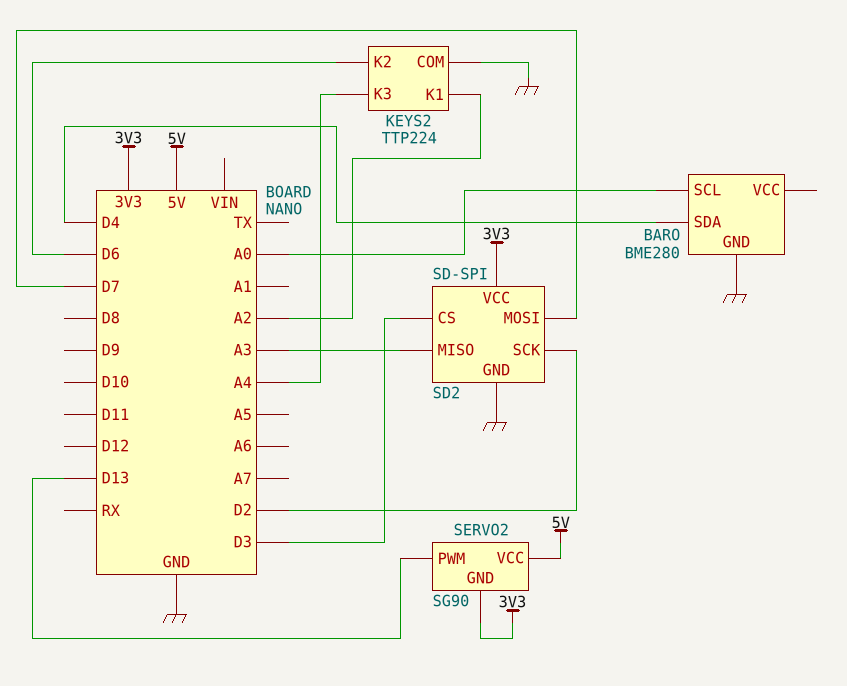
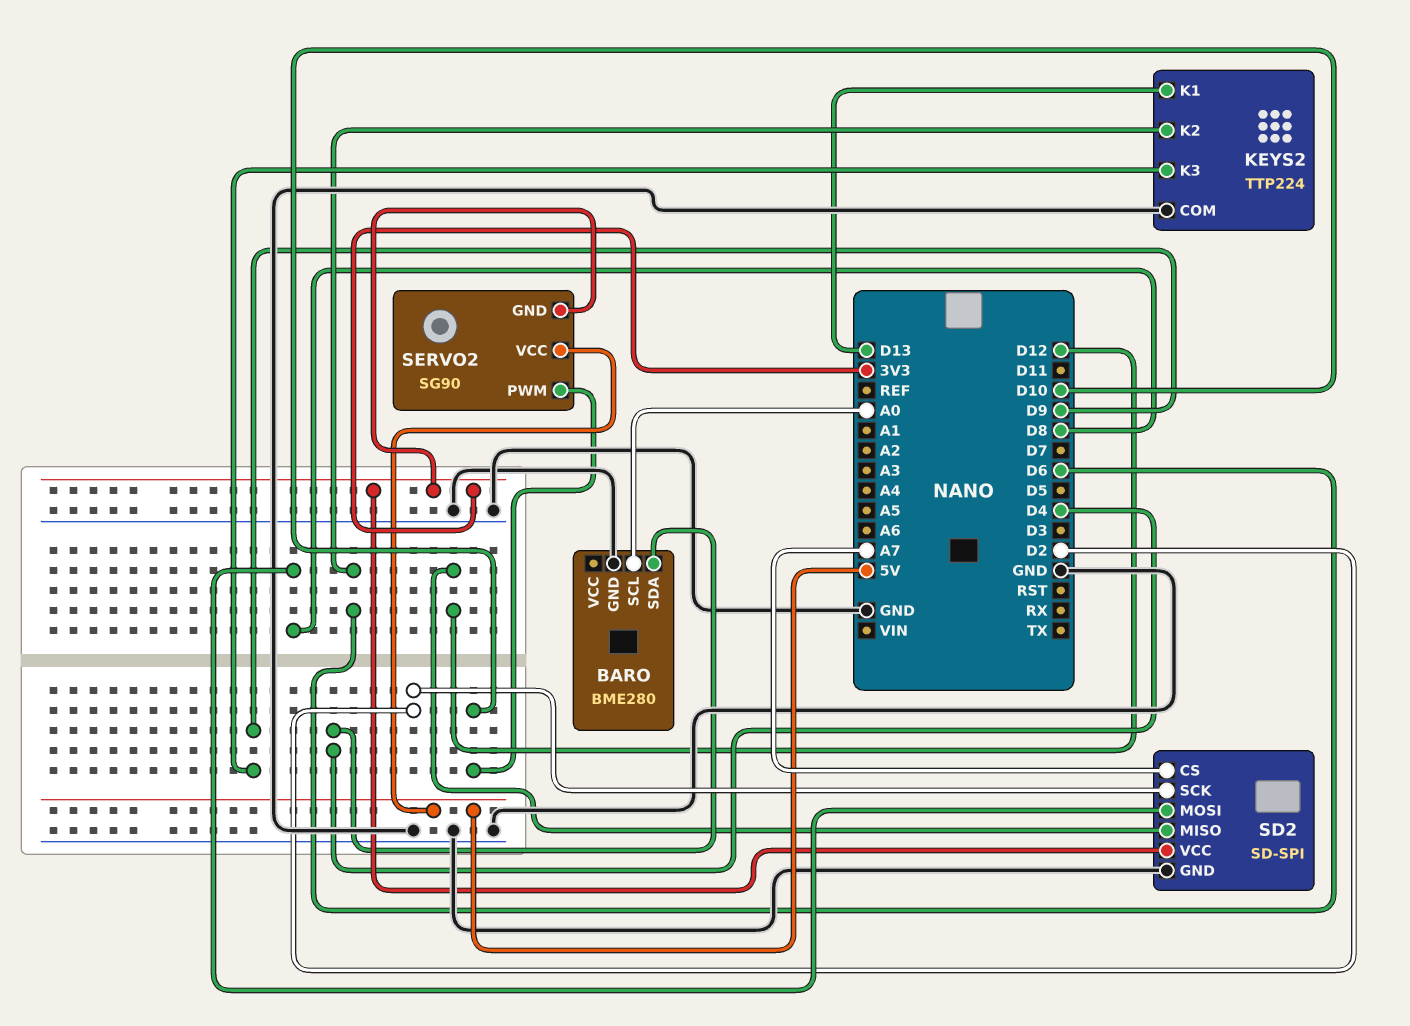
KEYS2 pin K1: A2 -> D13
KEYS2 pin K3: A4 -> D9
SD2 pin CS: D3 -> A7
SD2 pin MISO: A3 -> D12
SD2 pin MOSI: D7 -> D8
SERVO2 pin PWM: D13 -> D10

